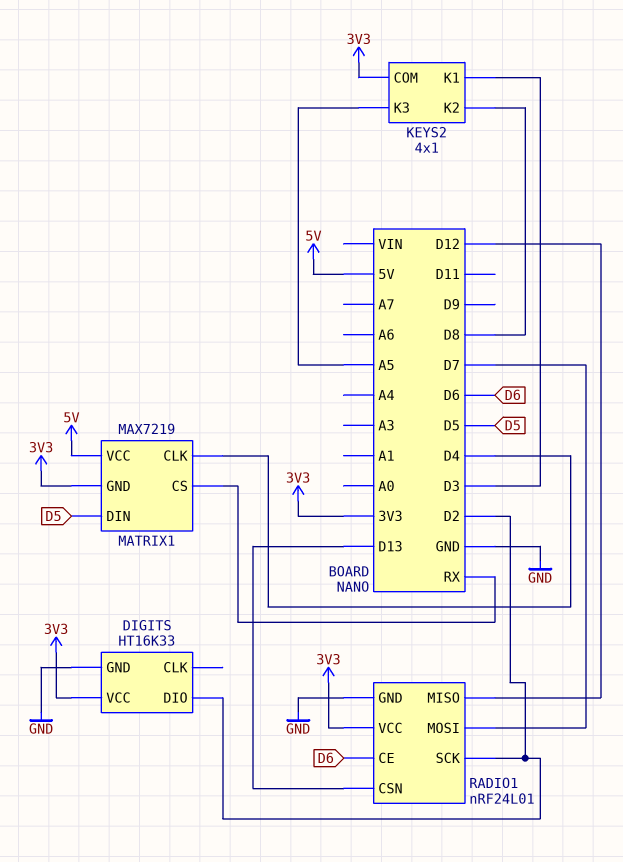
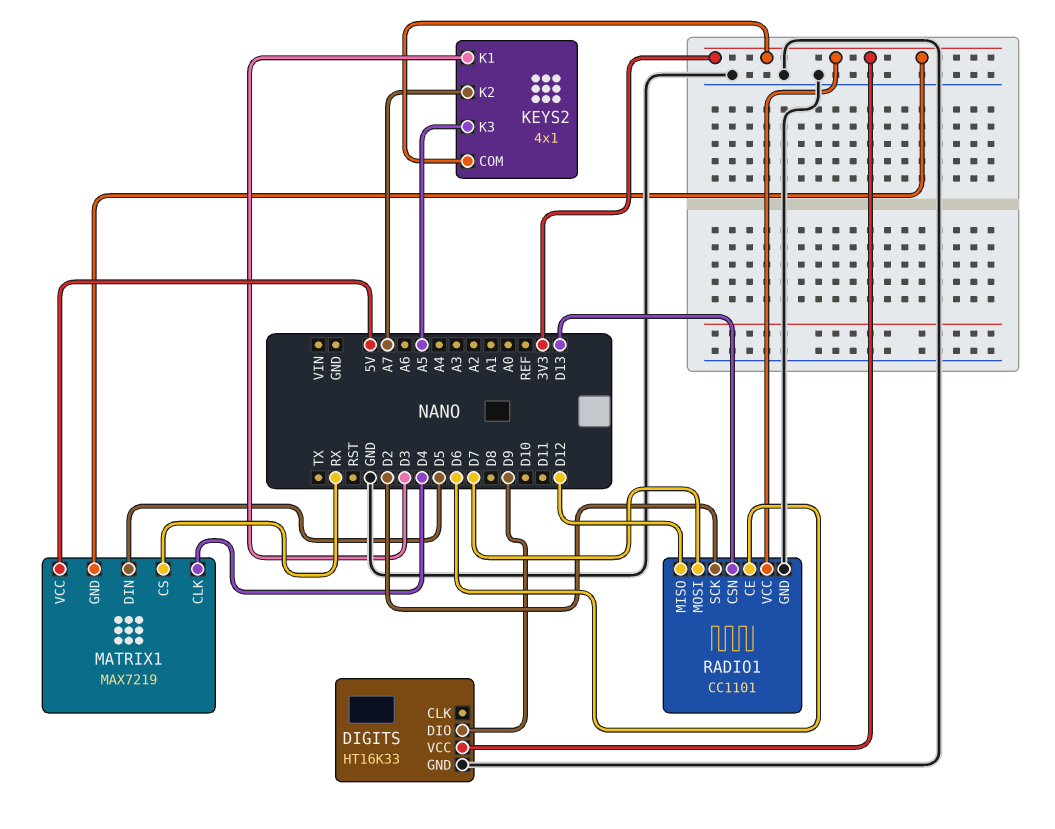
DIGITS pin DIO: D2 -> D9
KEYS2 pin K2: D8 -> A7
RADIO1: nRF24L01 -> CC1101

